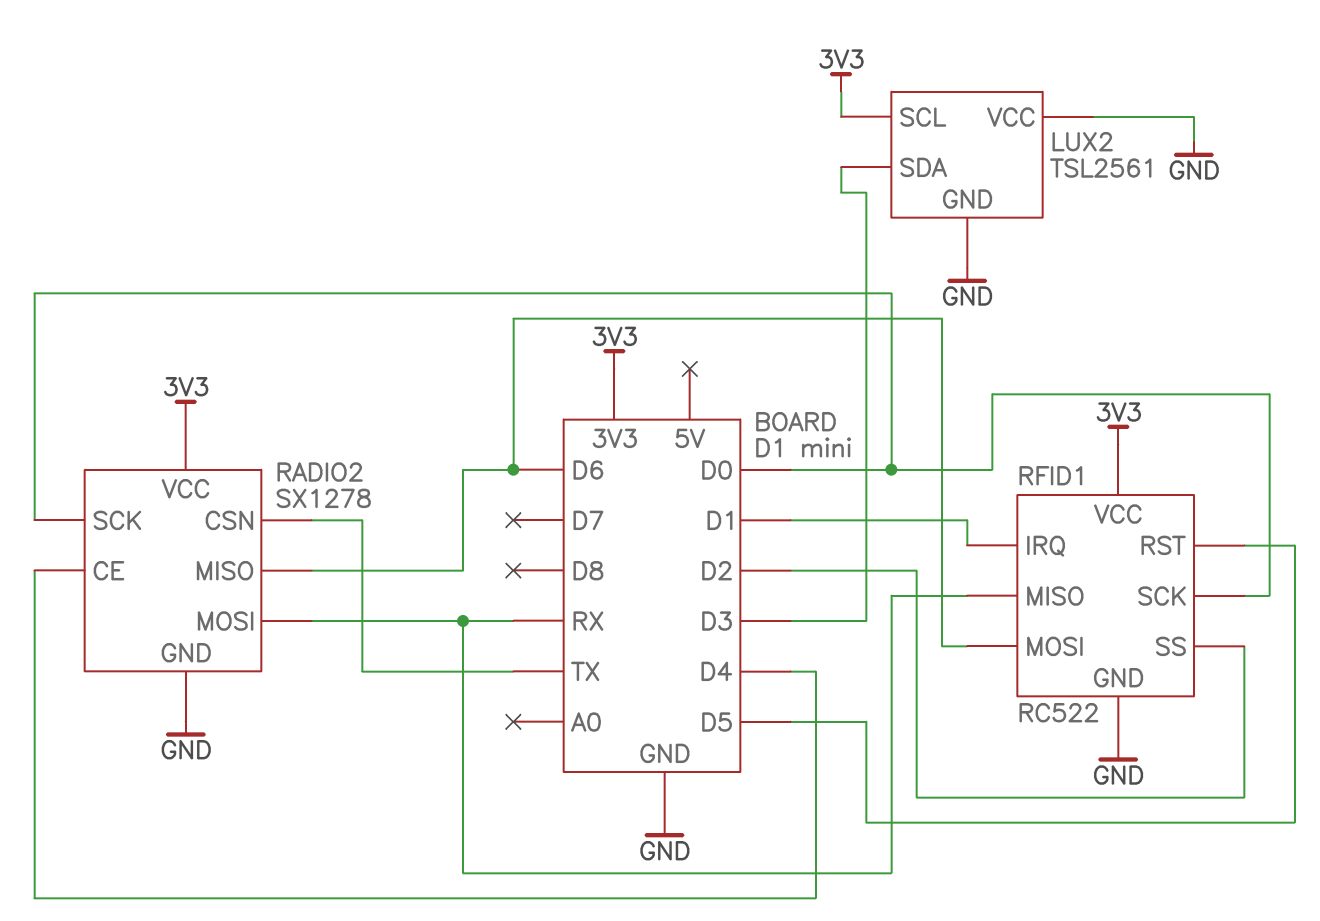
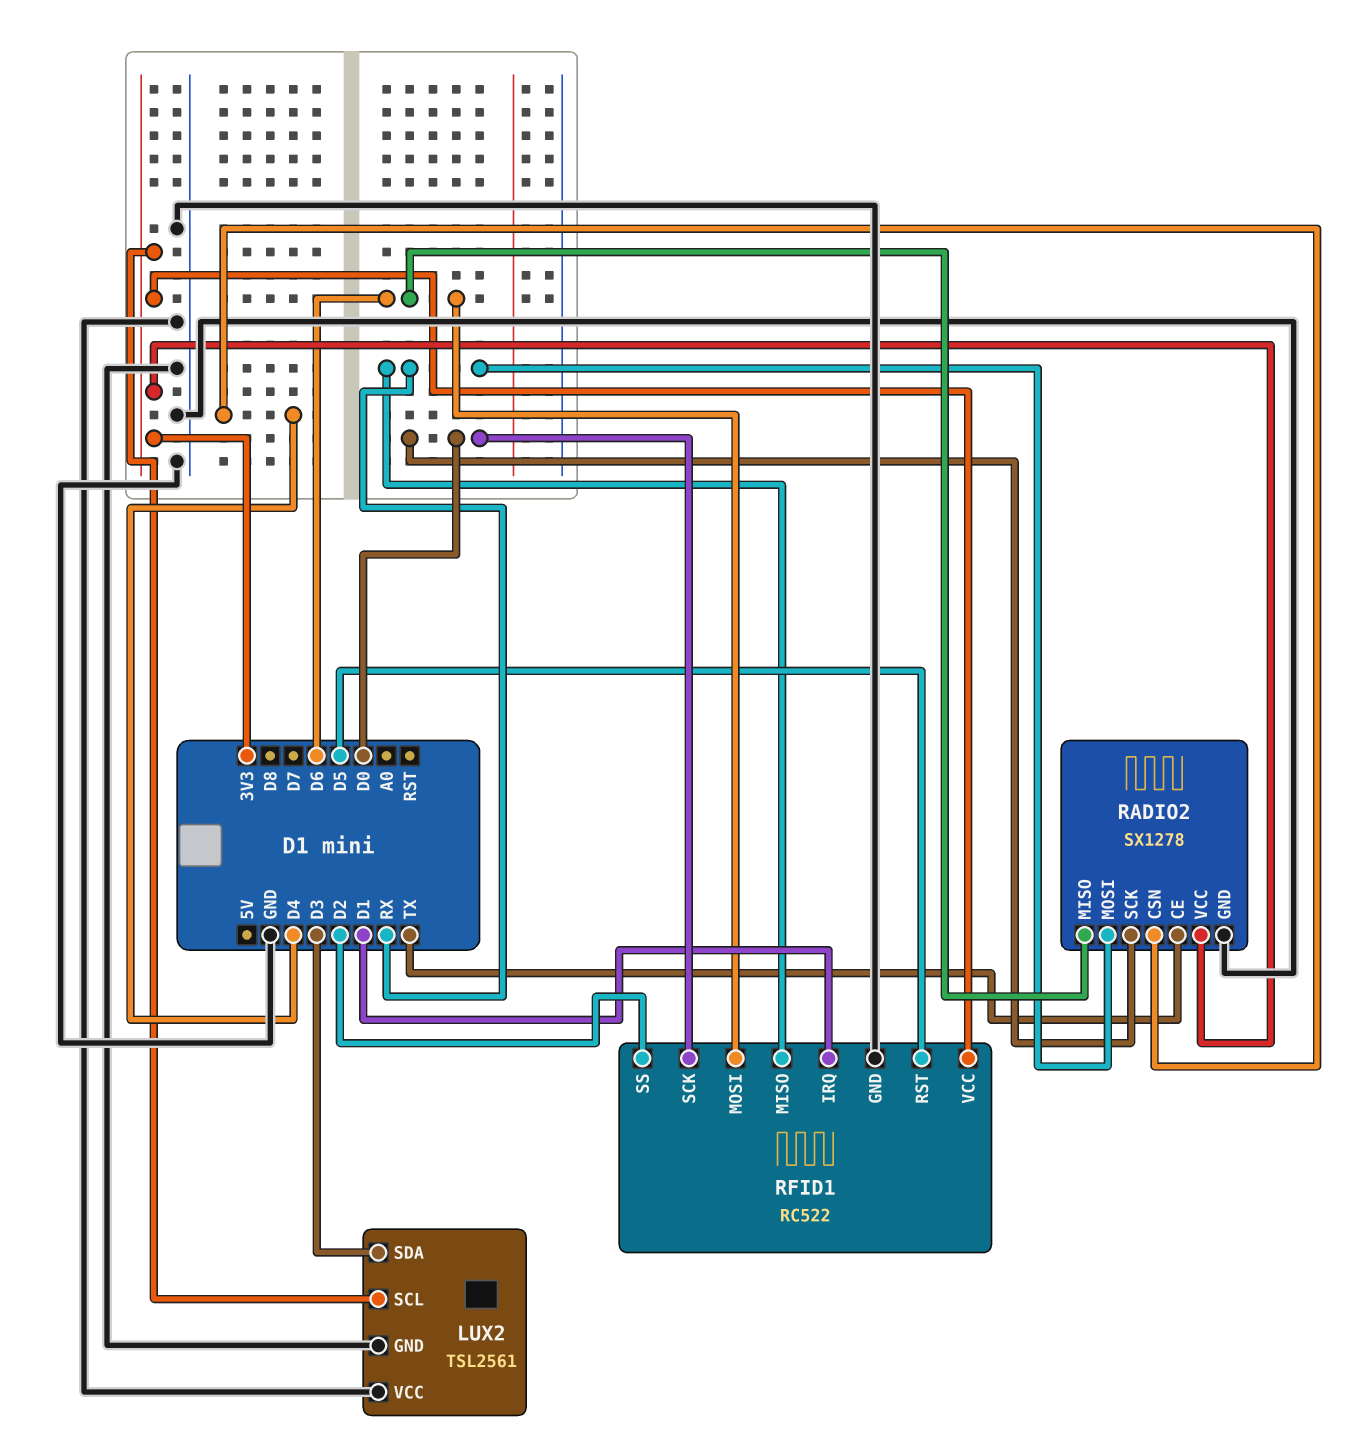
RADIO2 pin CE: D4 -> TX
RADIO2 pin CSN: TX -> D4

